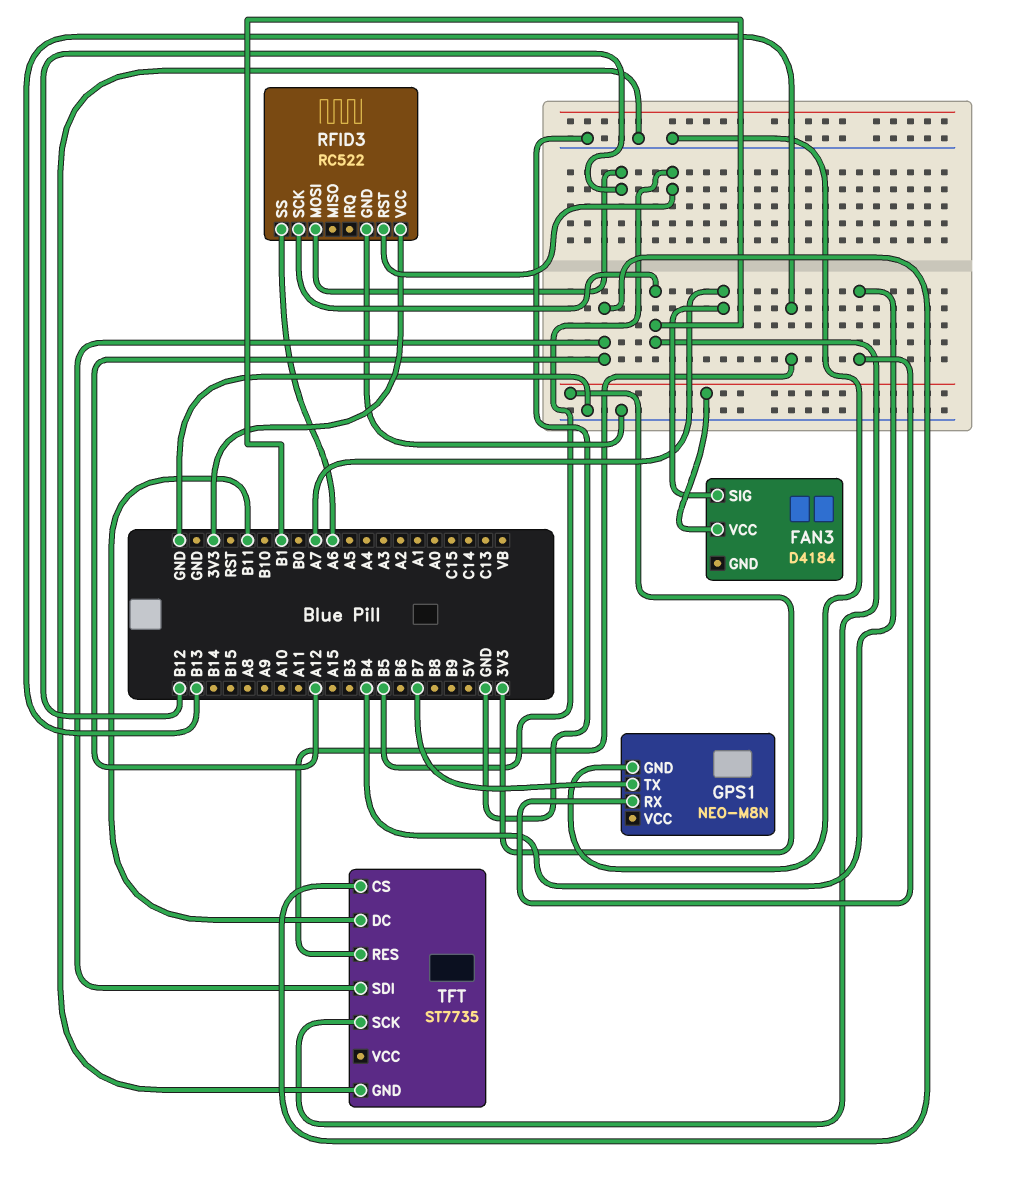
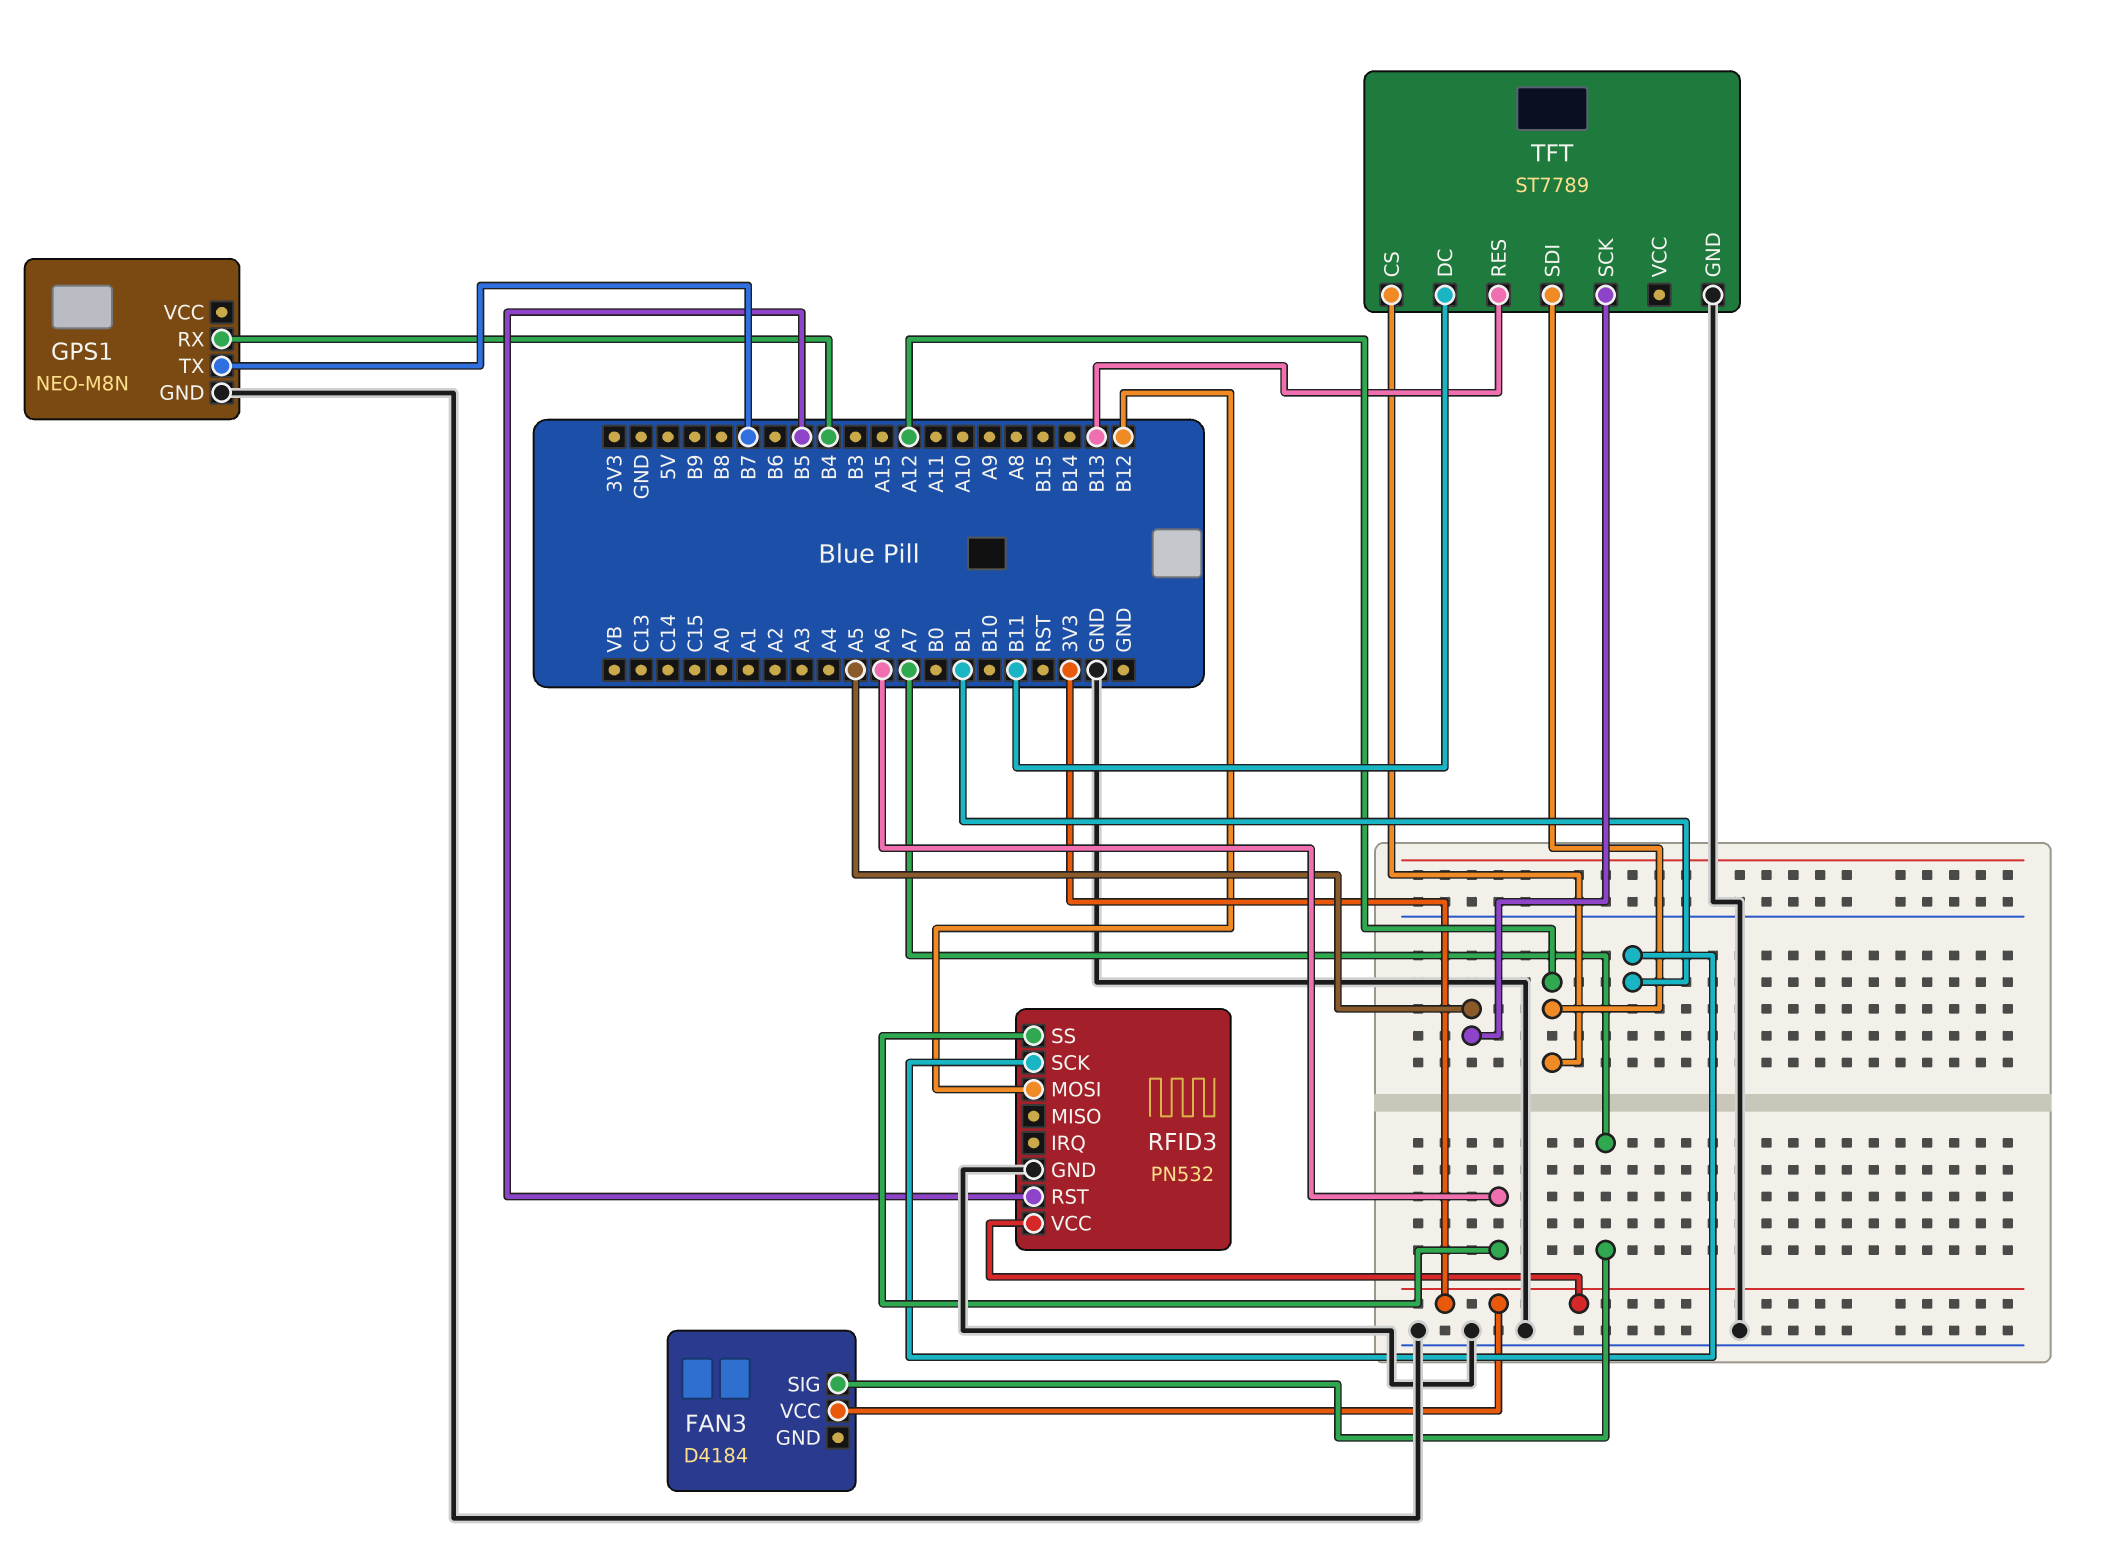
RFID3: RC522 -> PN532
TFT: ST7735 -> ST7789
TFT pin SCK: B1 -> A5

